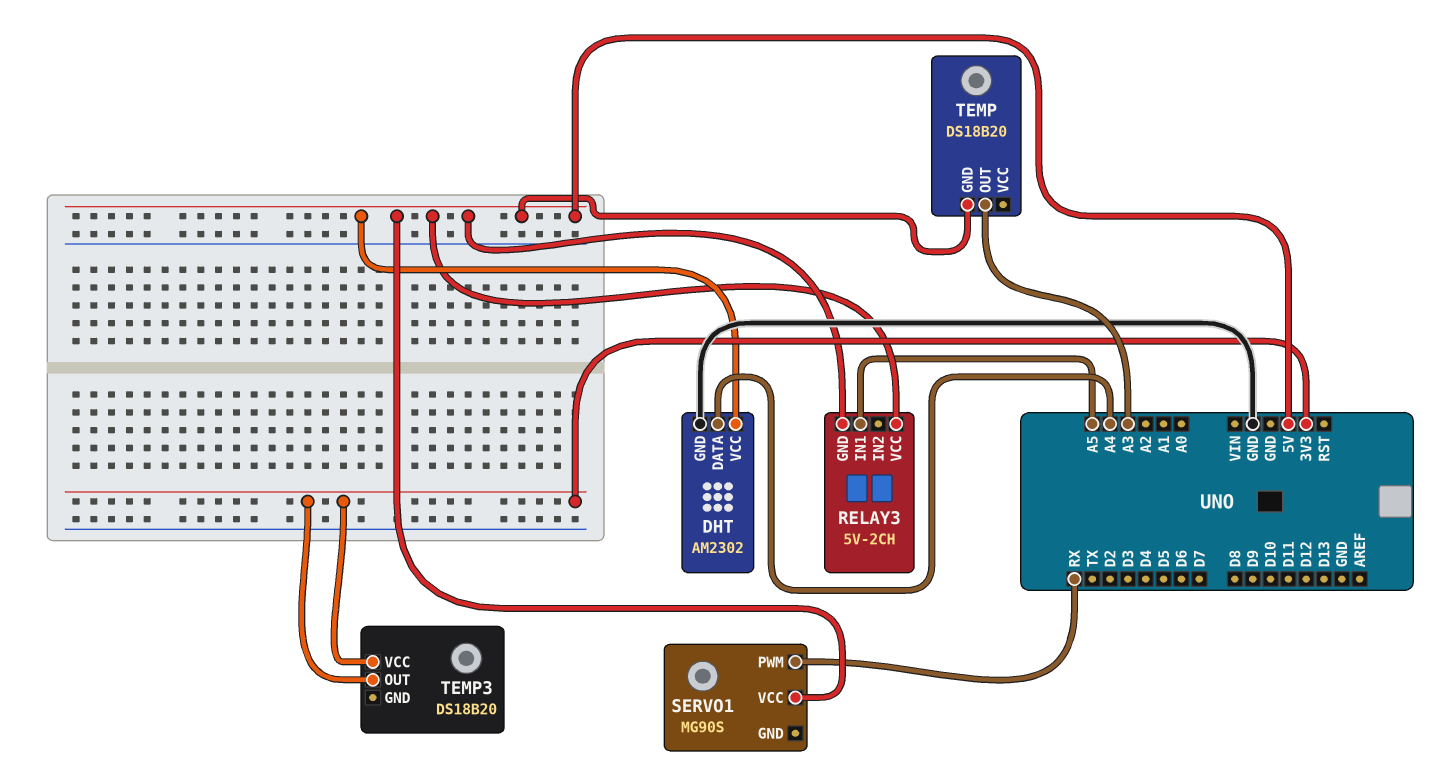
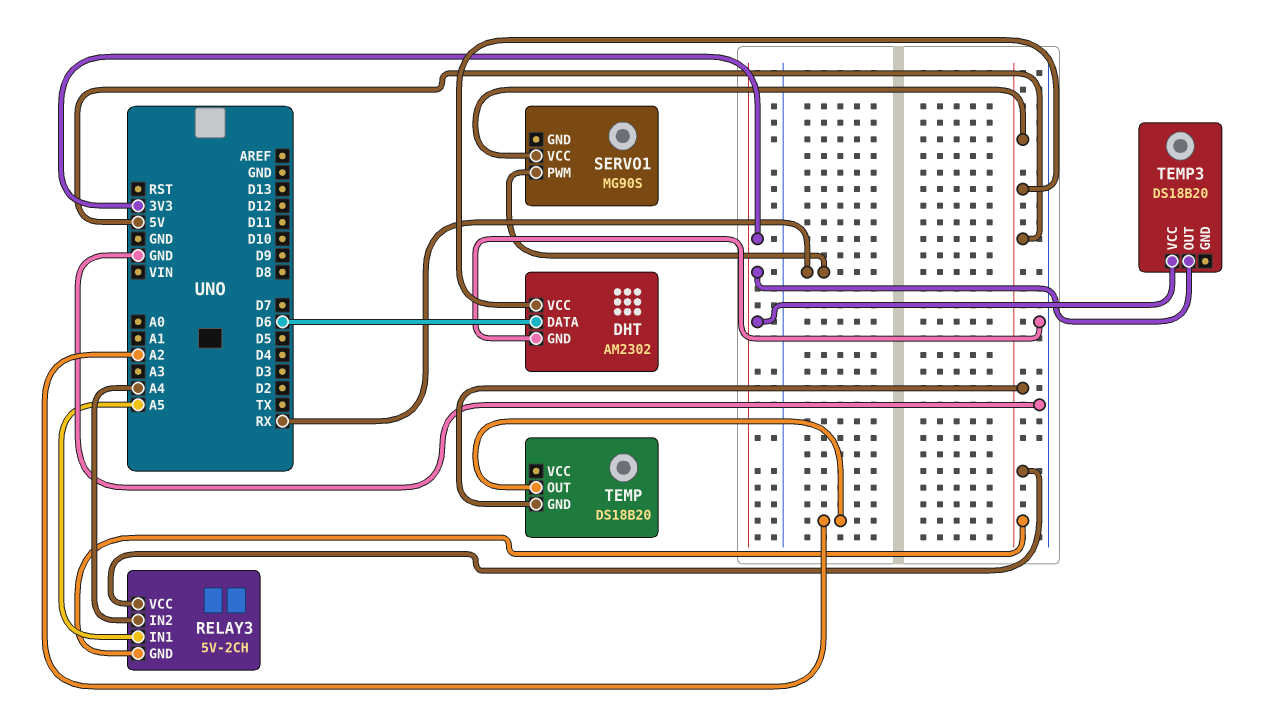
DHT pin DATA: A4 -> D6
RELAY3 pin IN2: none -> A4
TEMP pin OUT: A3 -> A2

